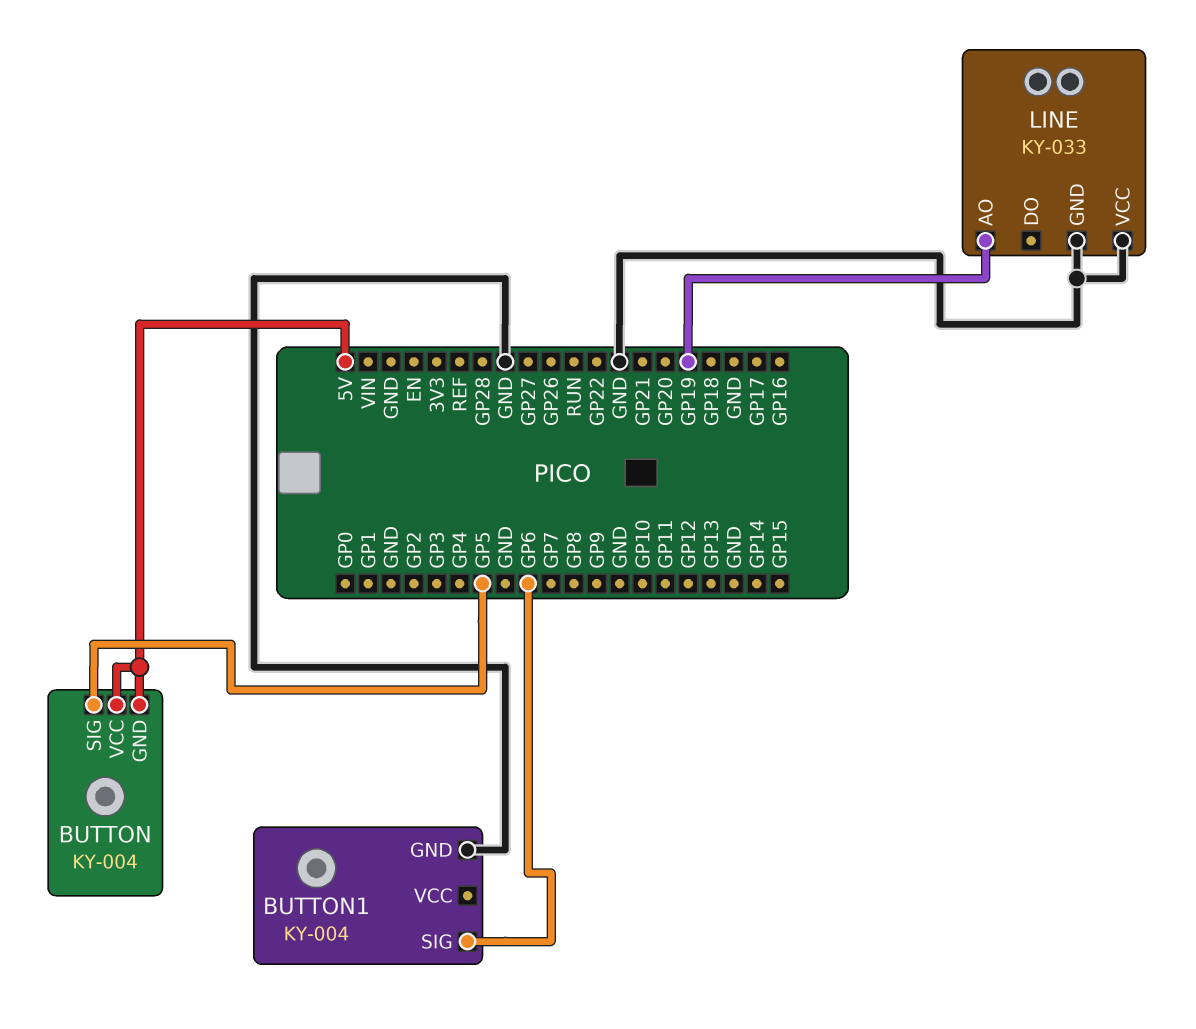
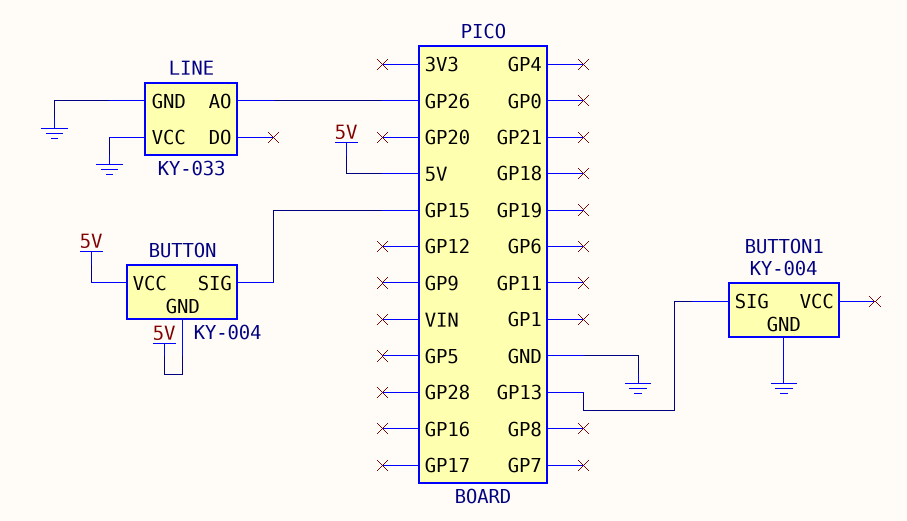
BUTTON pin SIG: GP5 -> GP15
BUTTON1 pin SIG: GP6 -> GP13
LINE pin AO: GP19 -> GP26

